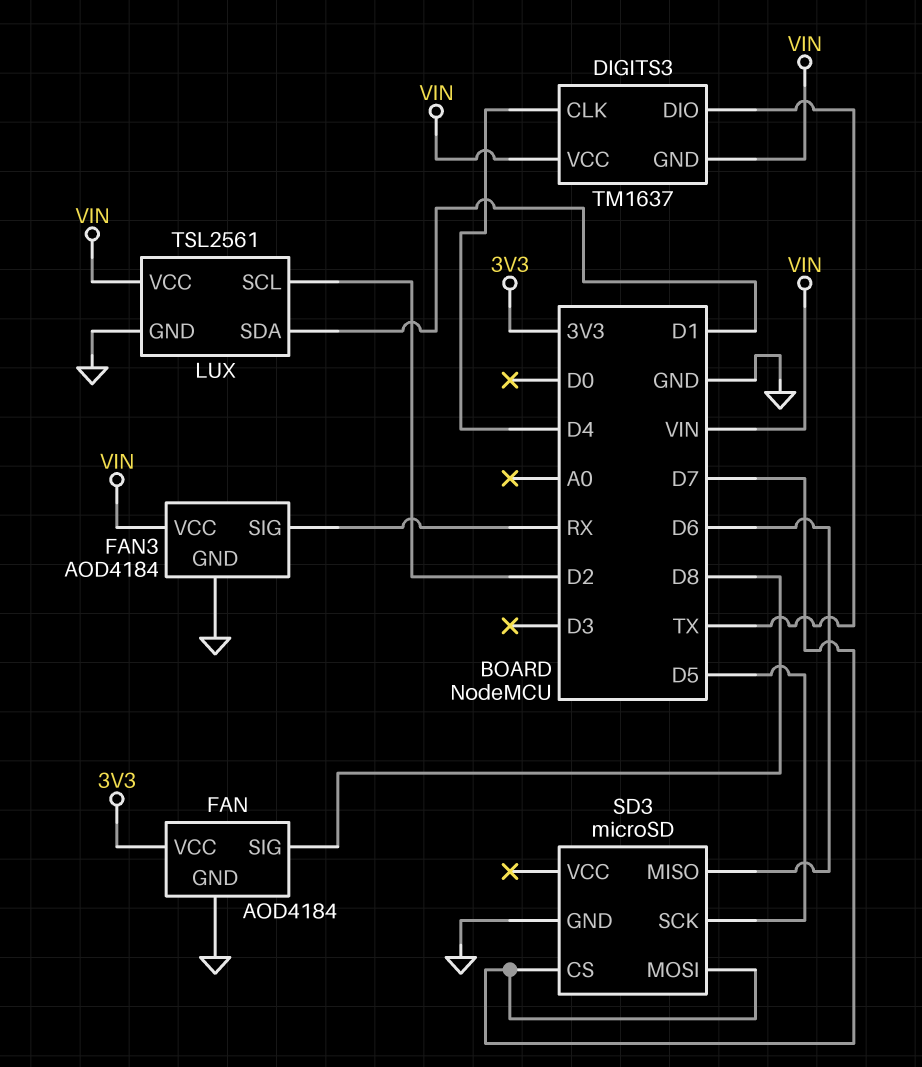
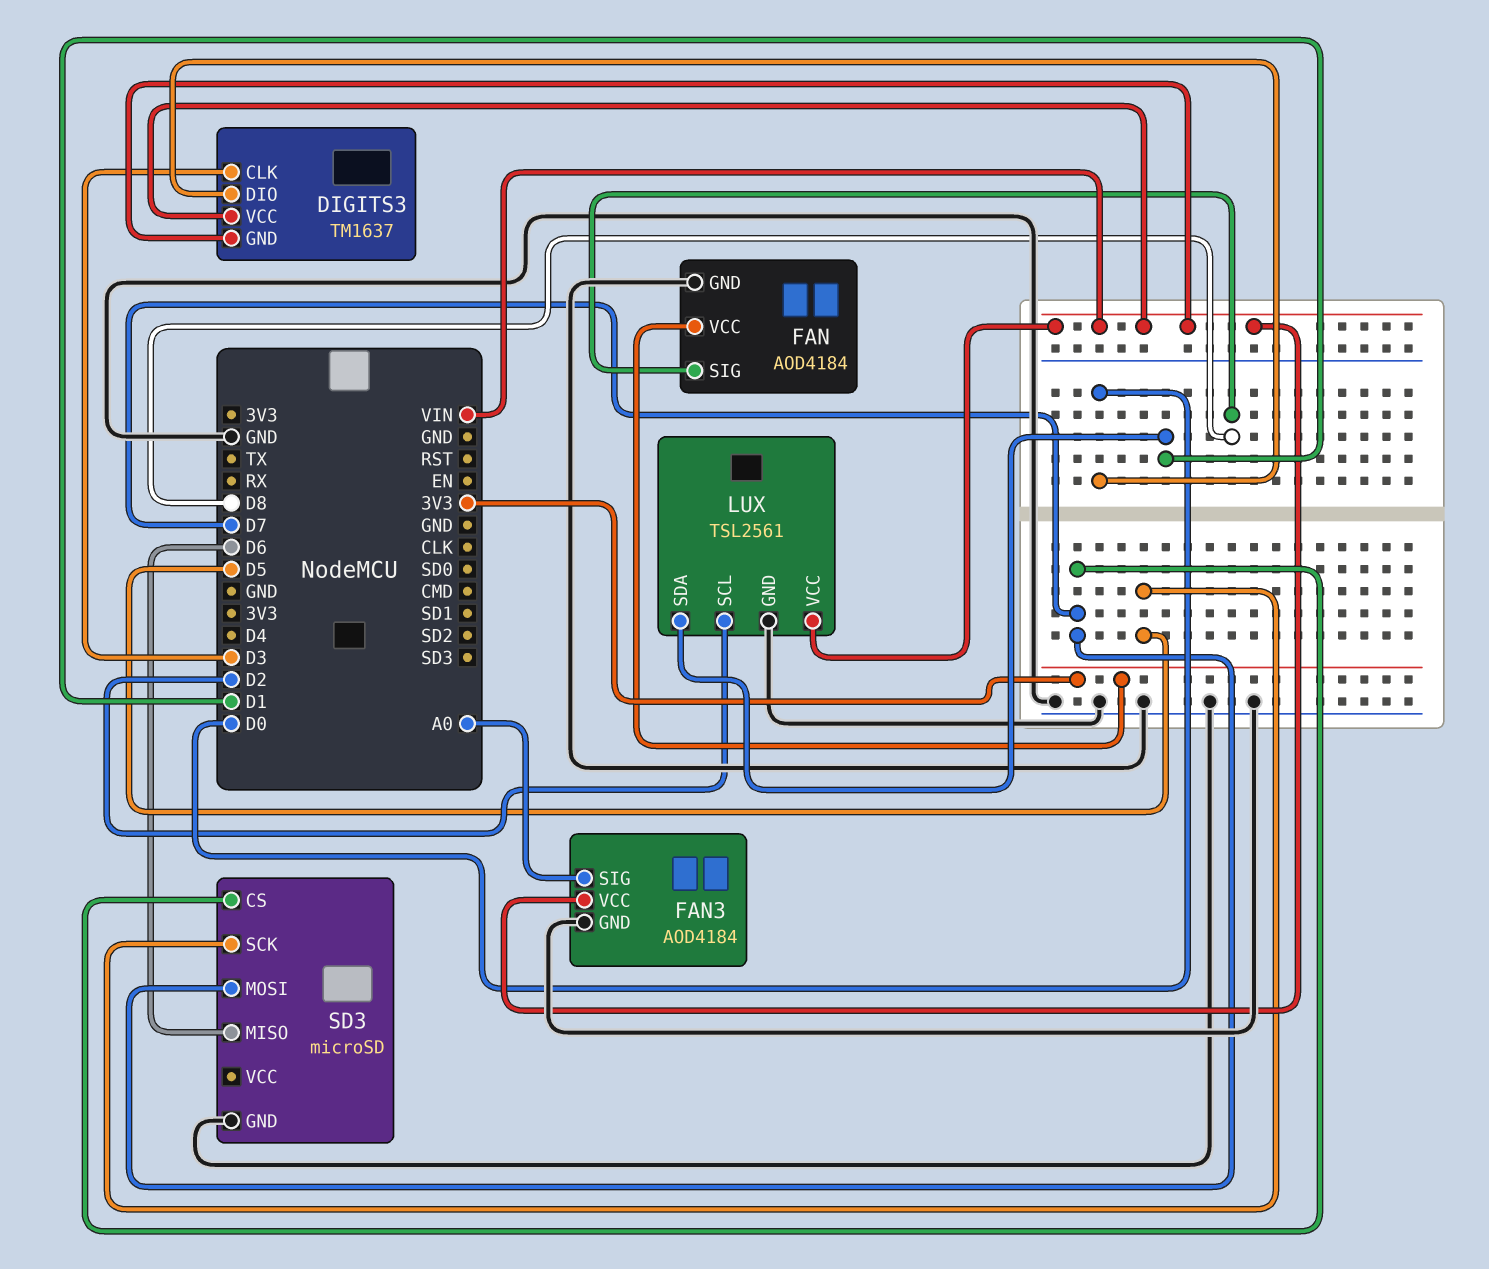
DIGITS3 pin CLK: D4 -> D3
DIGITS3 pin DIO: TX -> D0
FAN3 pin SIG: RX -> A0

